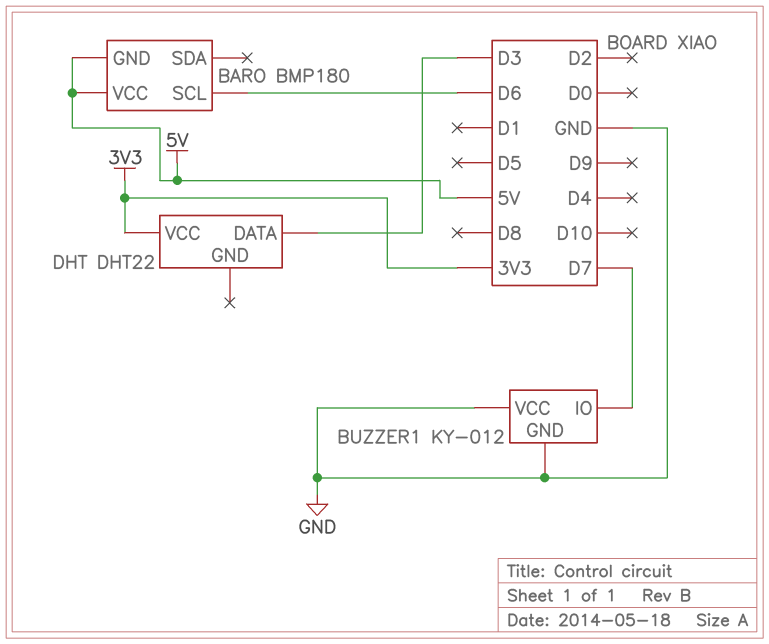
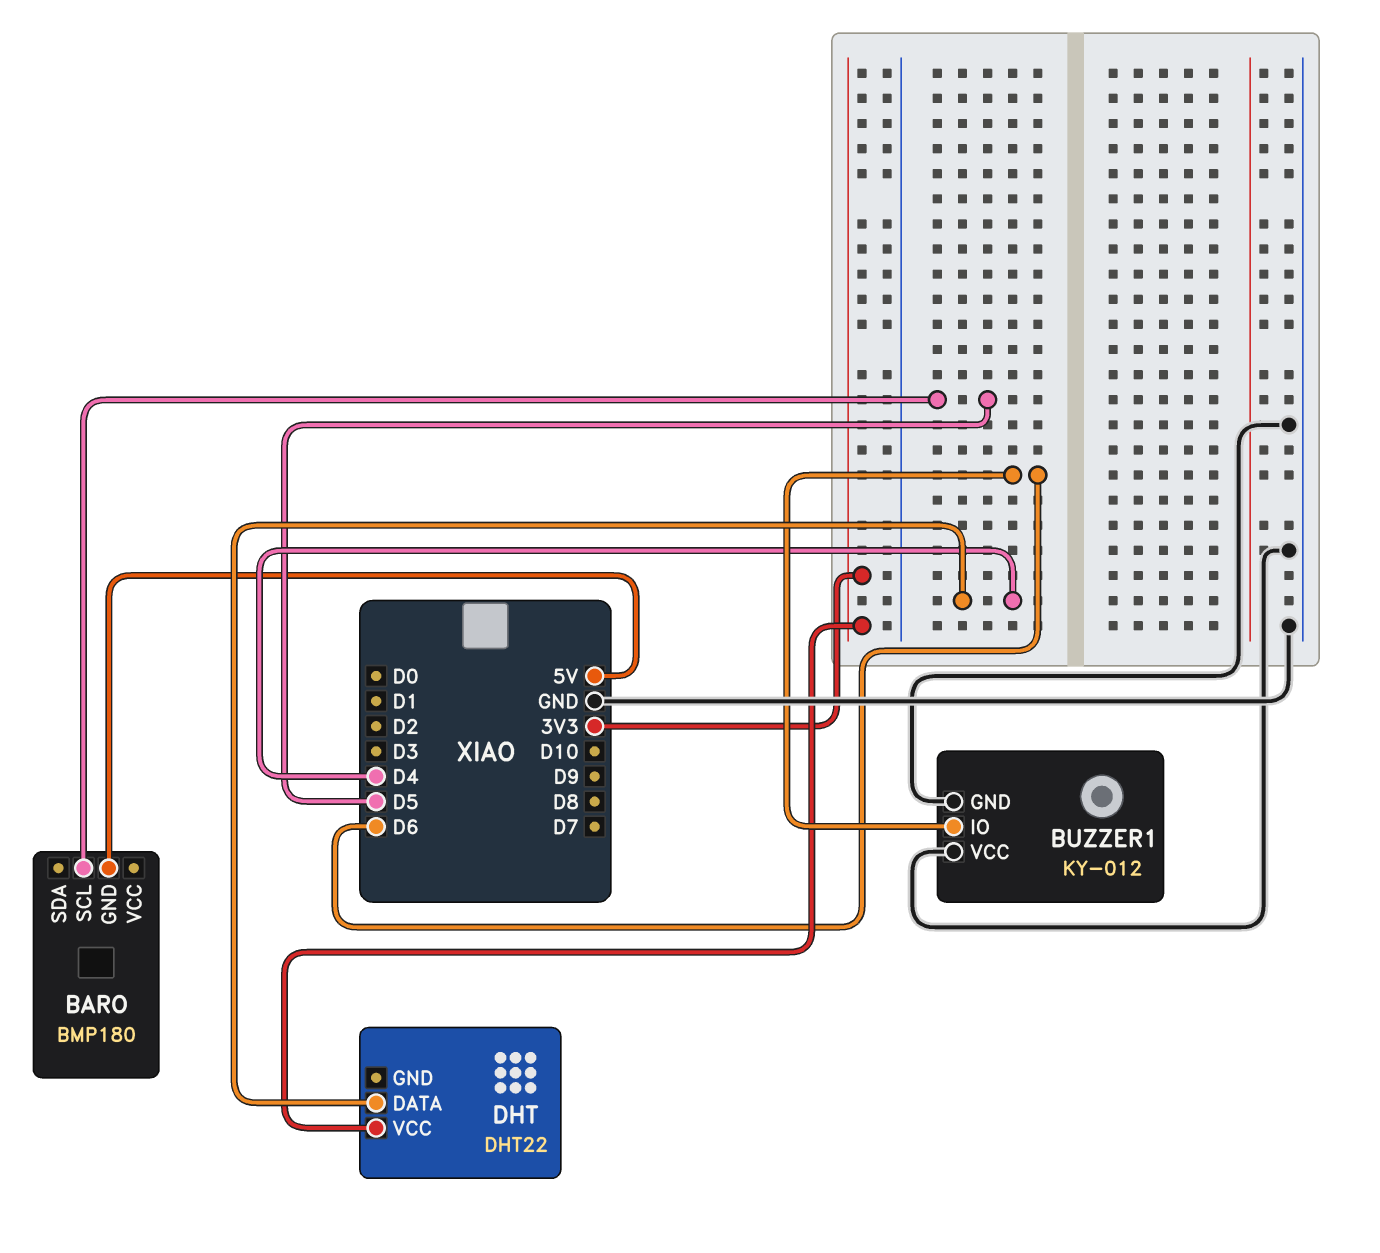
BARO pin SCL: D6 -> D5
BARO pin VCC: 5V -> none
BUZZER1 pin IO: D7 -> D6
DHT pin DATA: D3 -> D4

